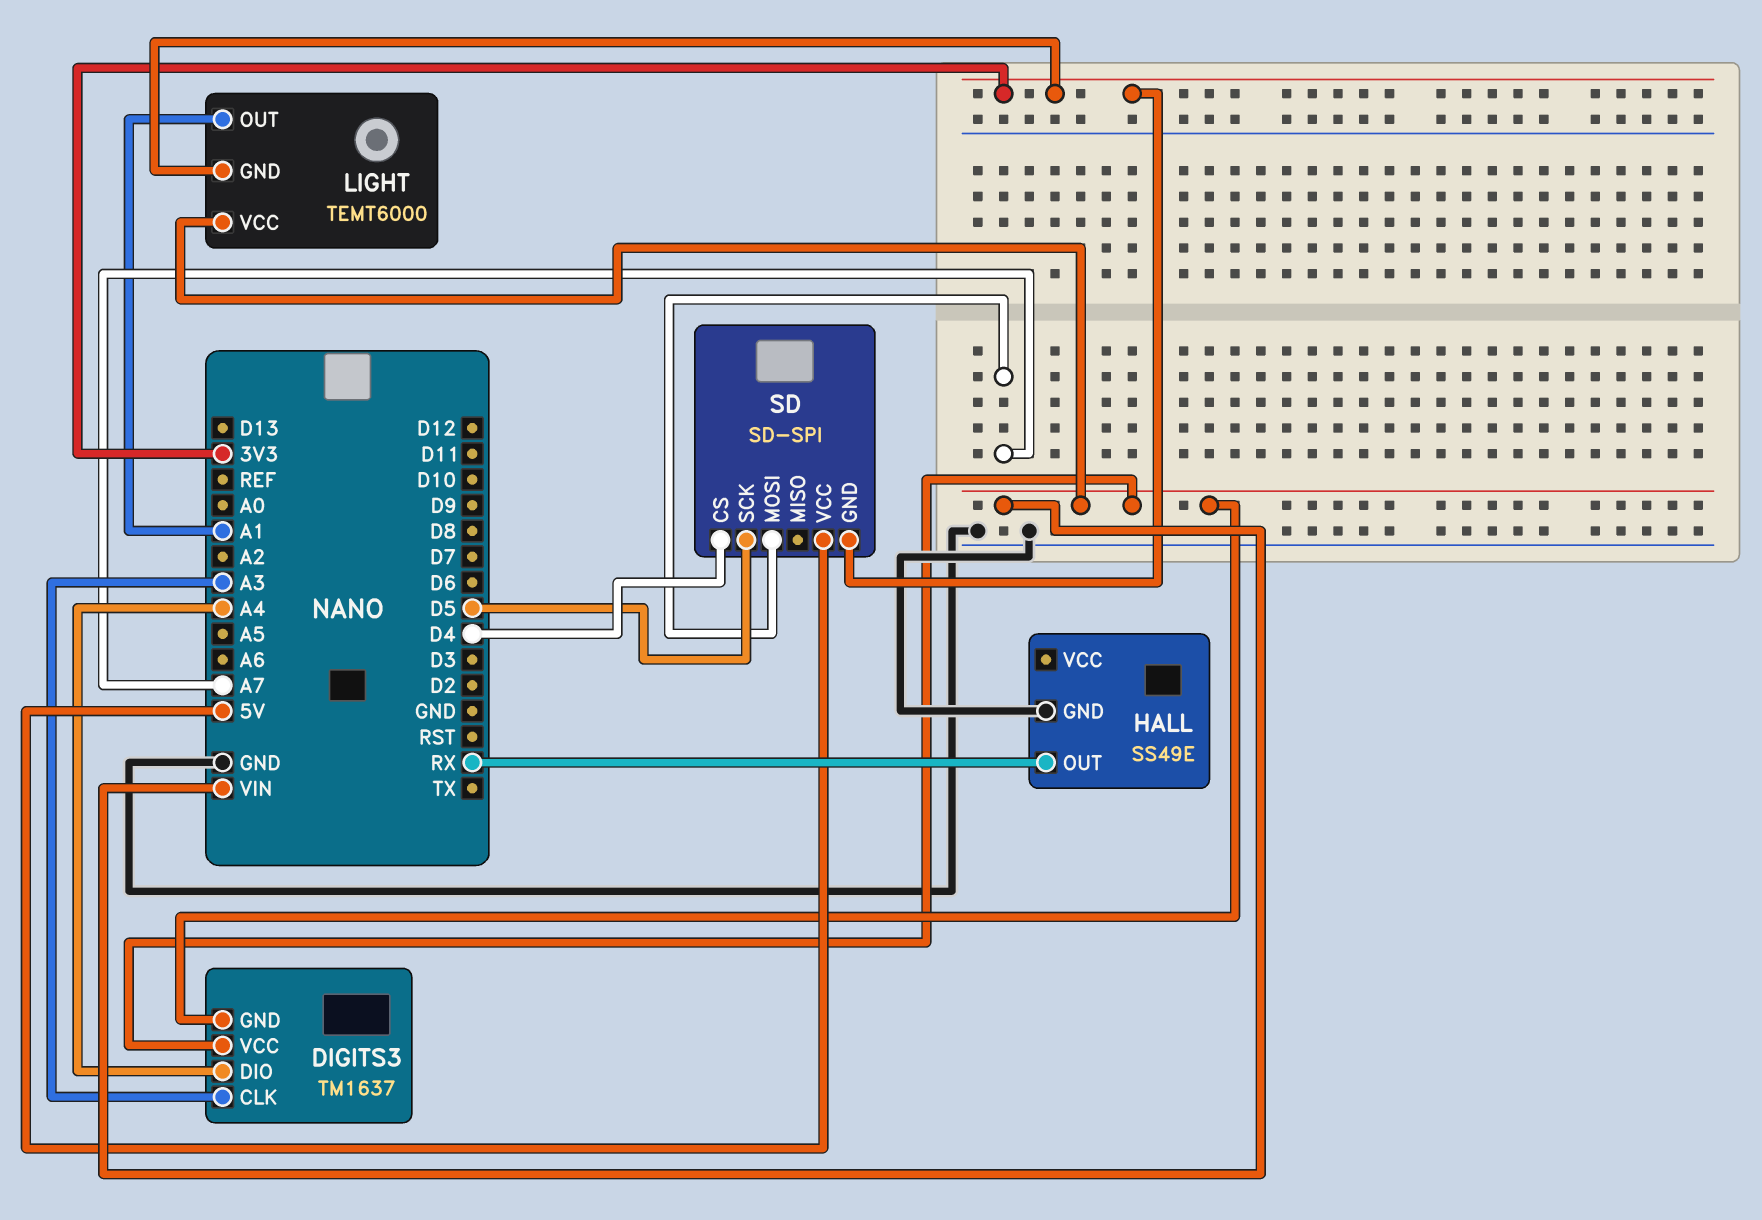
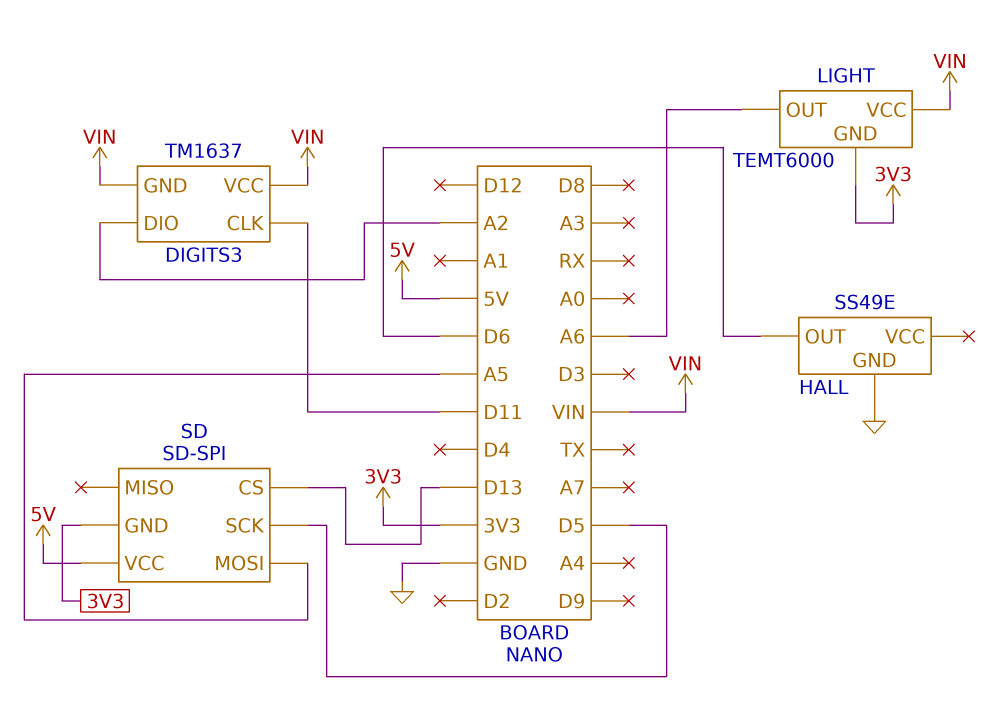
DIGITS3 pin CLK: A3 -> D11
DIGITS3 pin DIO: A4 -> A2
HALL pin OUT: RX -> D6
LIGHT pin OUT: A1 -> A6
SD pin CS: D4 -> D13
SD pin MOSI: A7 -> A5

